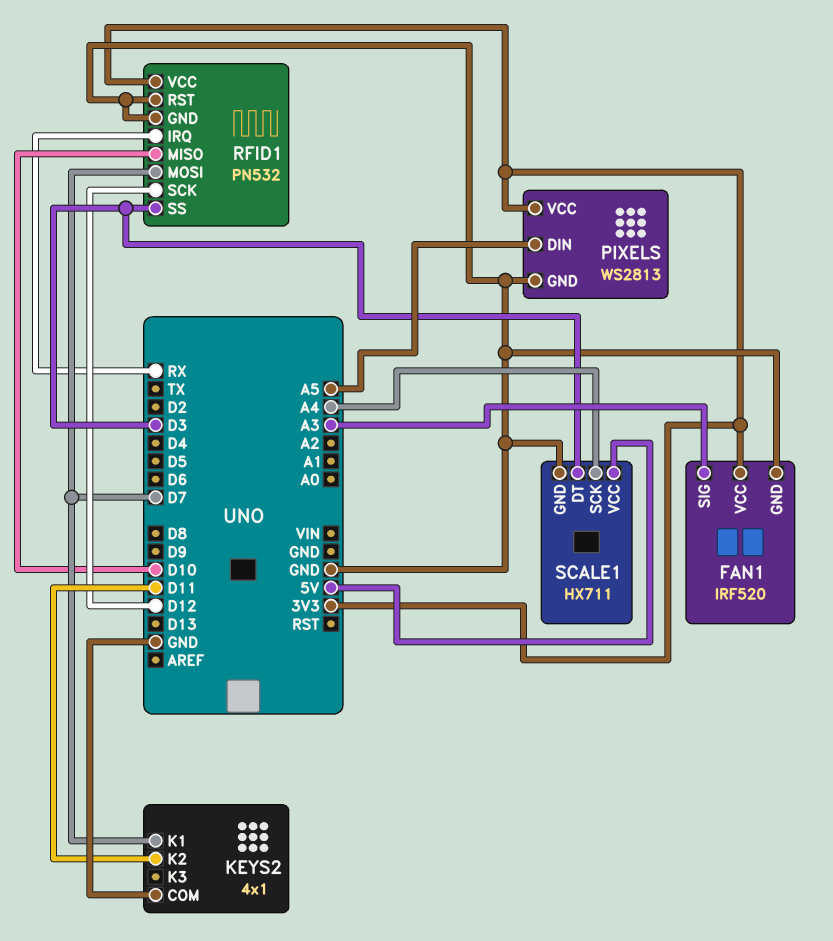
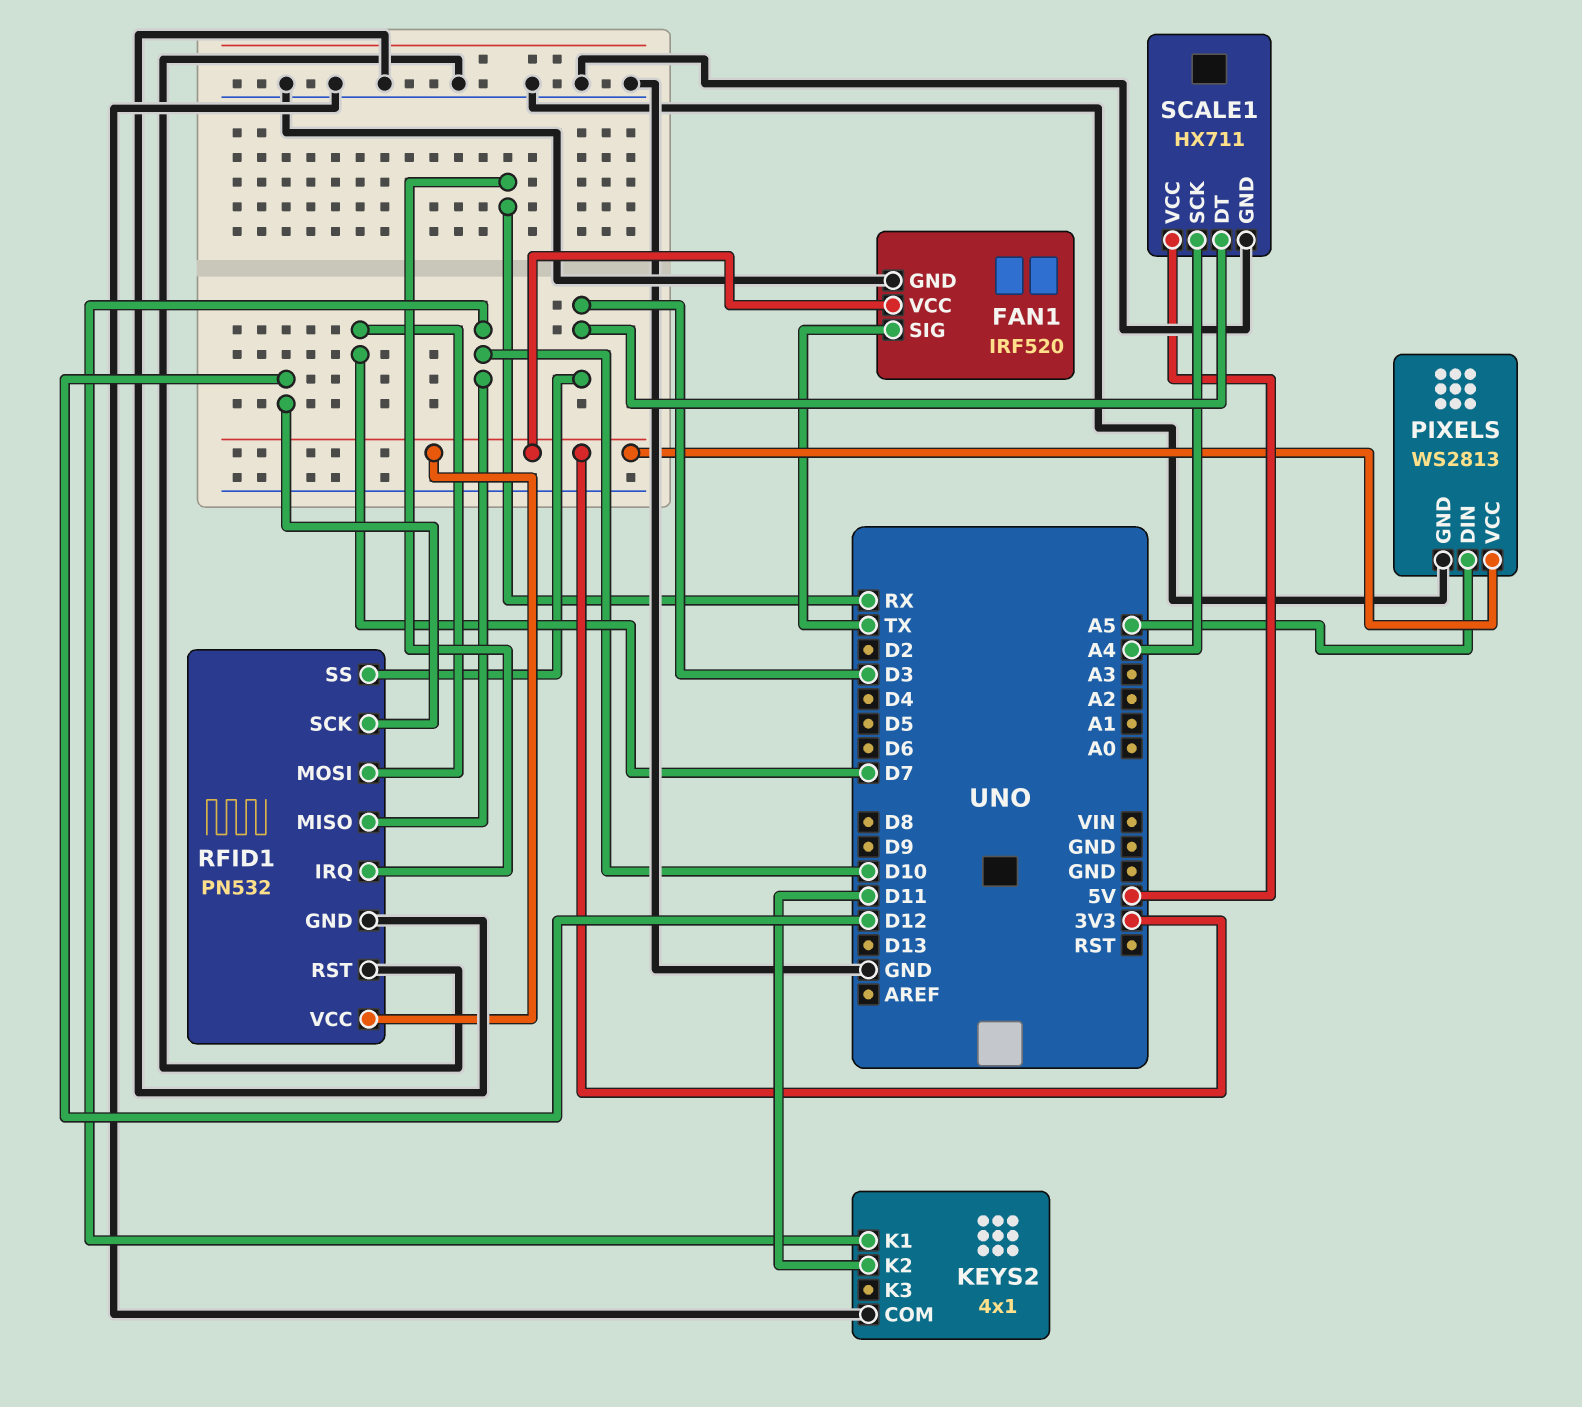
FAN1 pin SIG: A3 -> TX
KEYS2 pin K1: D7 -> D10

